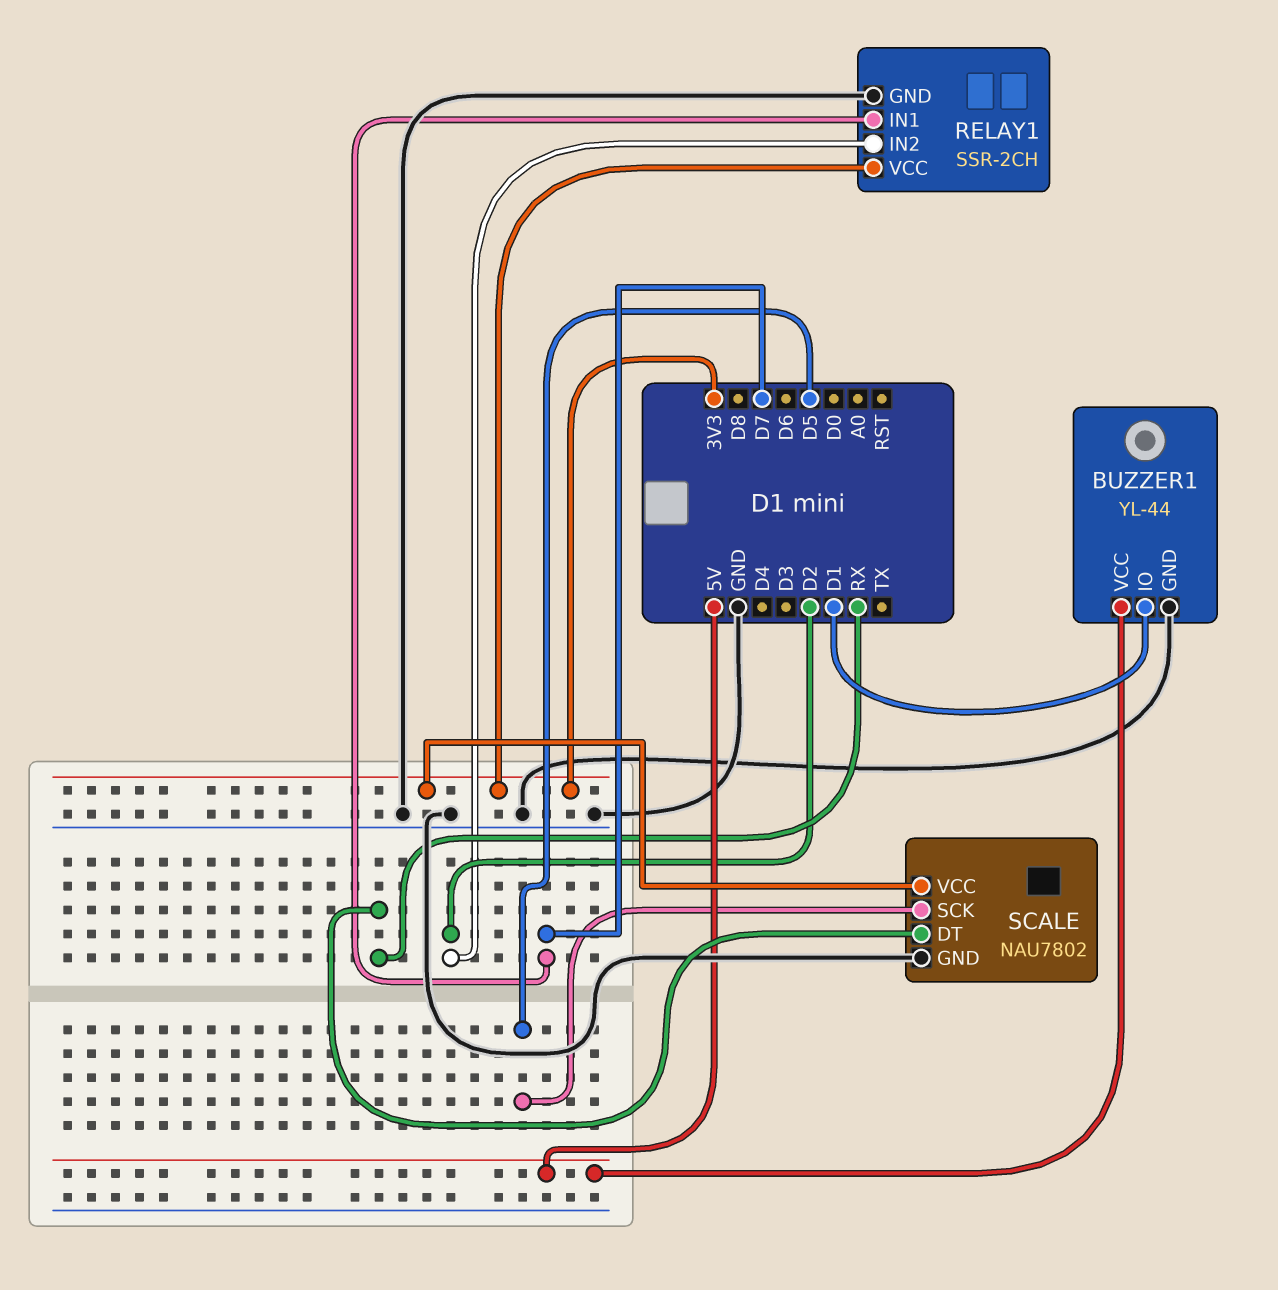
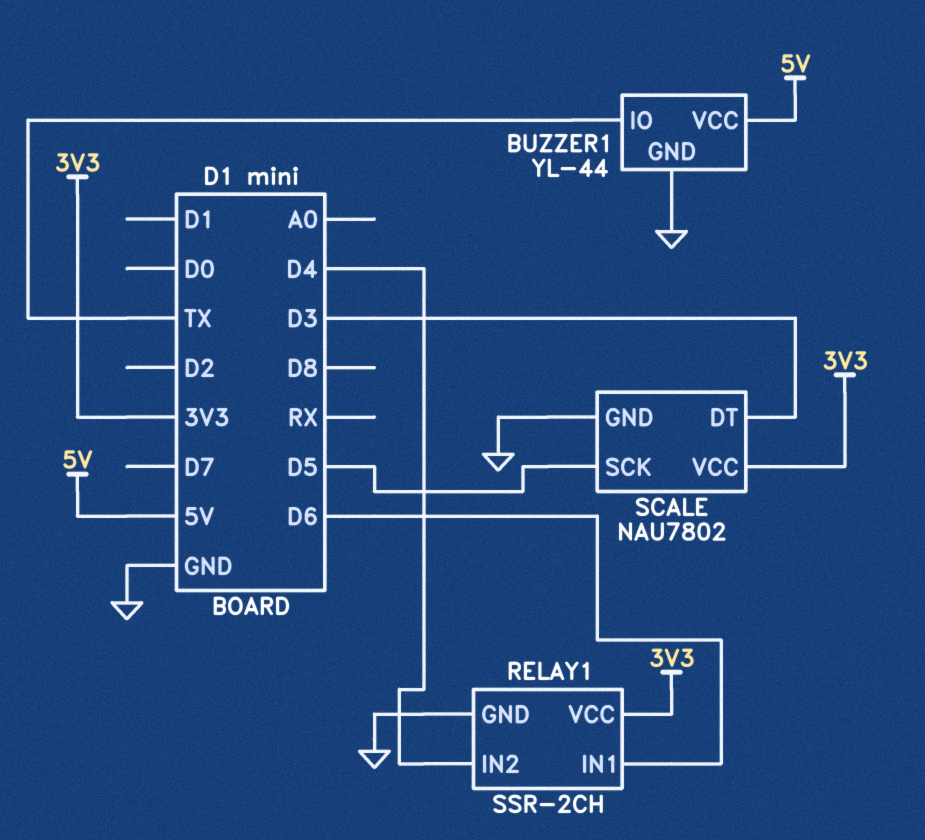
BUZZER1 pin IO: D1 -> TX
RELAY1 pin IN1: D7 -> D6
RELAY1 pin IN2: D2 -> D4
SCALE pin DT: RX -> D3

